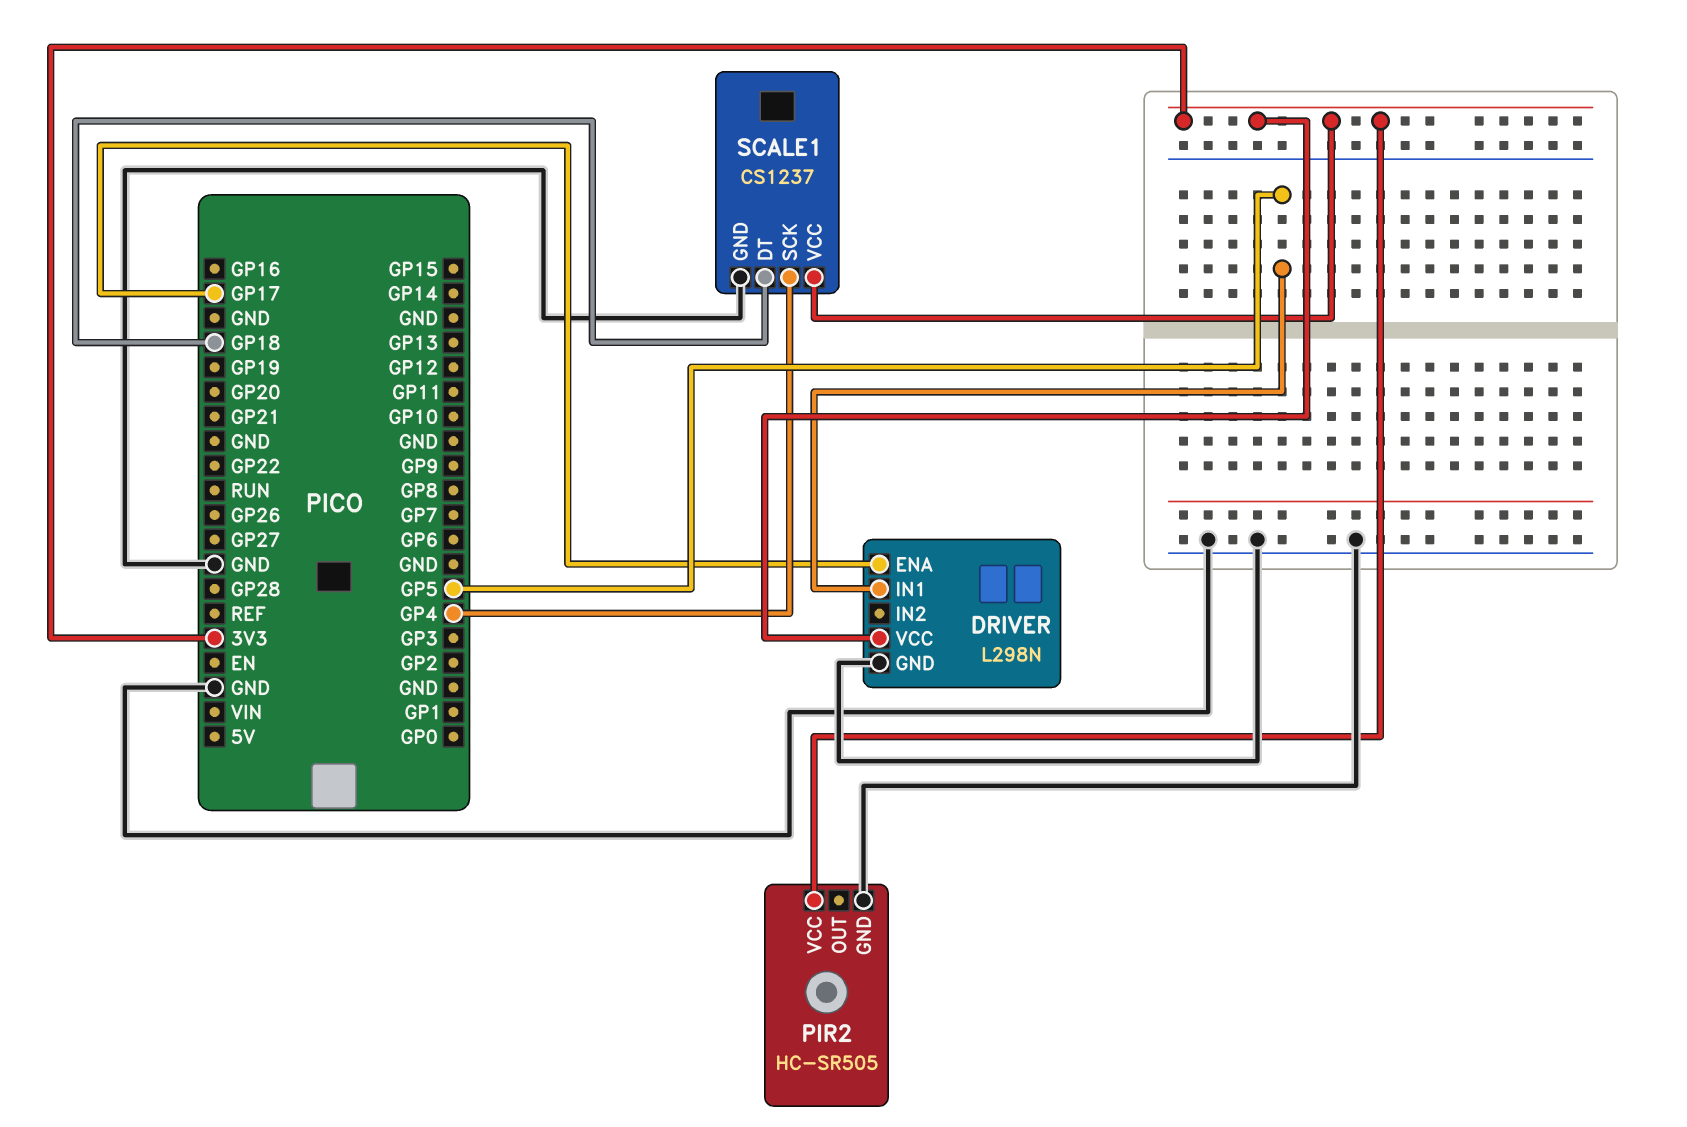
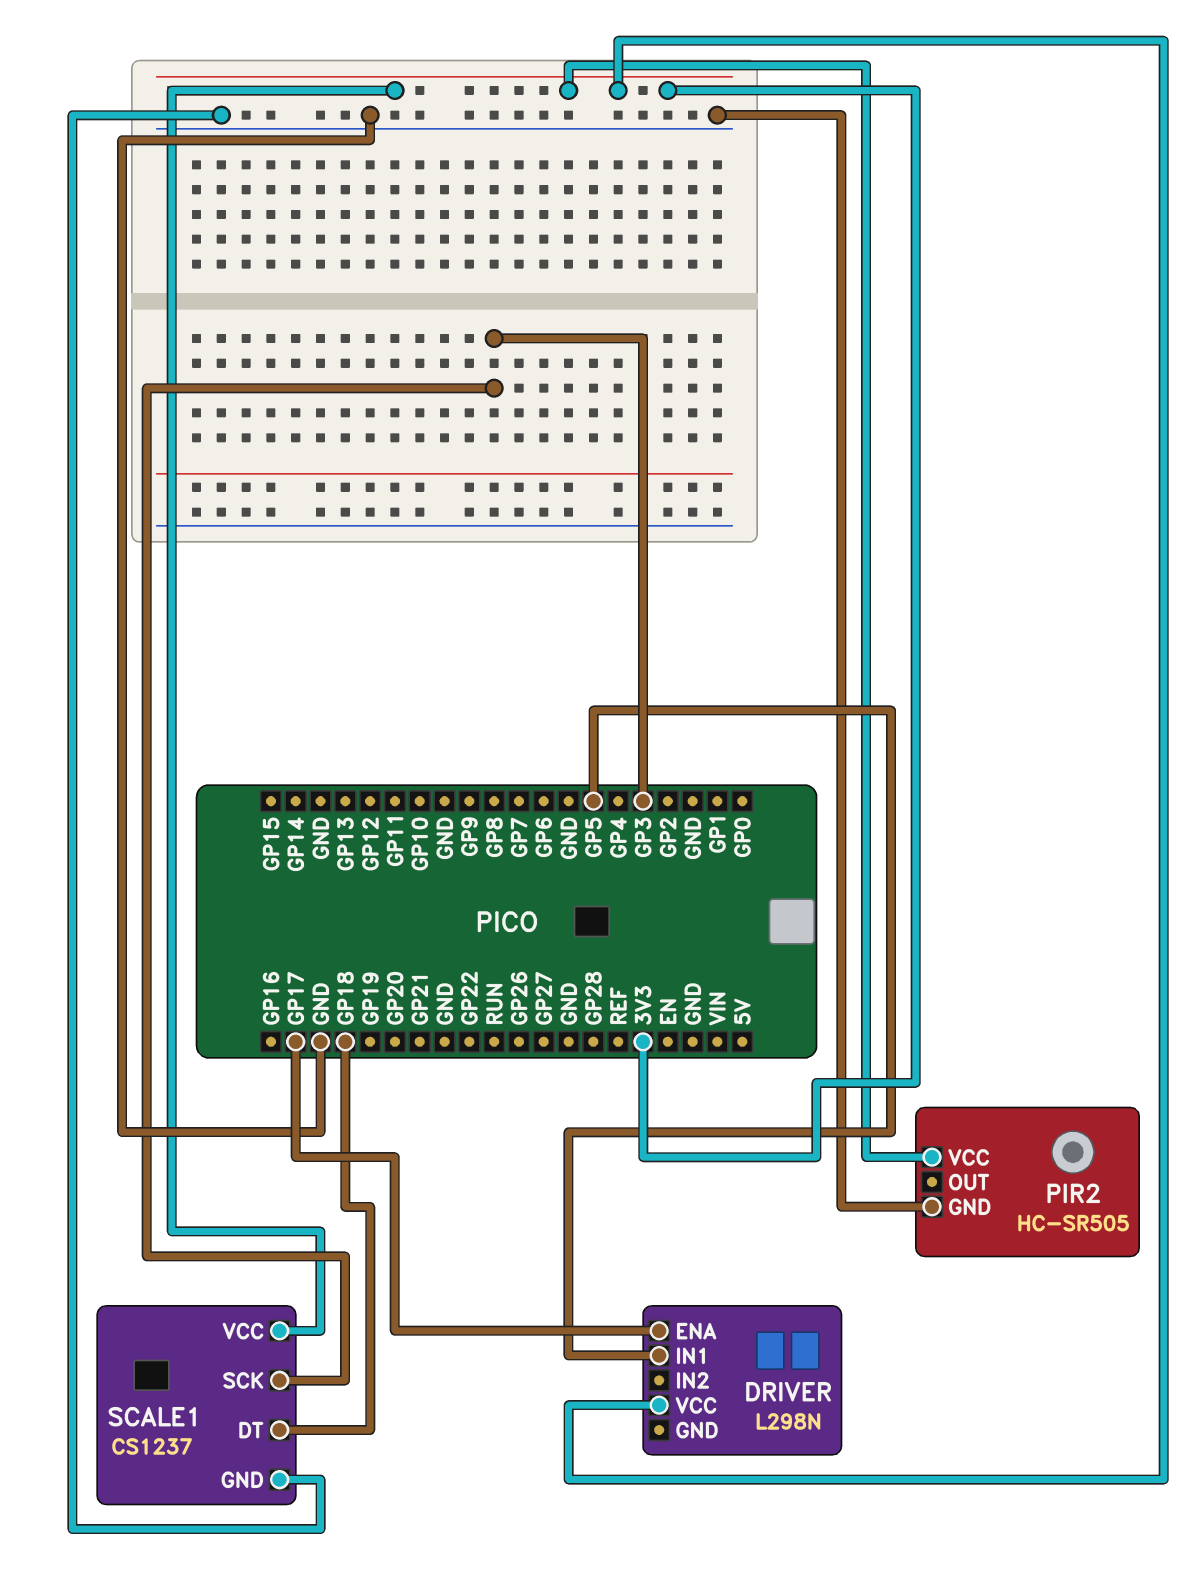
DRIVER pin GND: GND -> none
SCALE1 pin SCK: GP4 -> GP3

